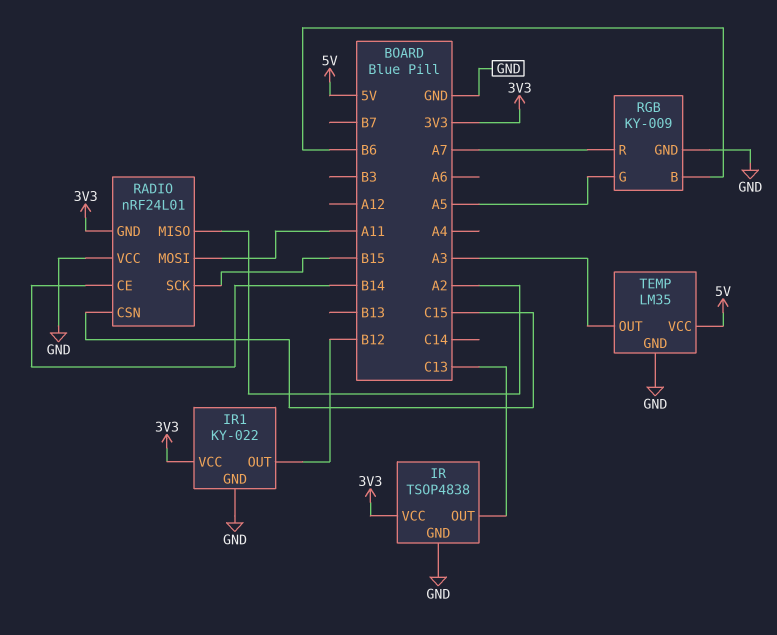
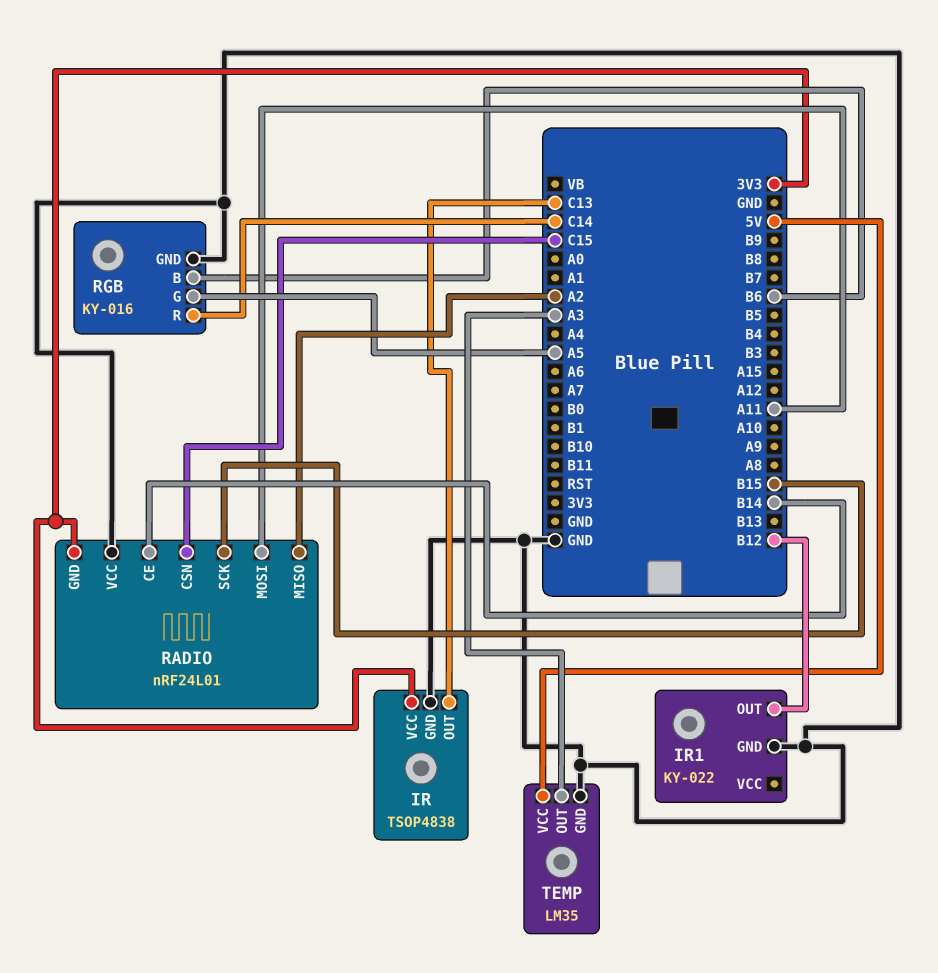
IR1 pin VCC: 3V3 -> none
RGB: KY-009 -> KY-016
RGB pin R: A7 -> C14

